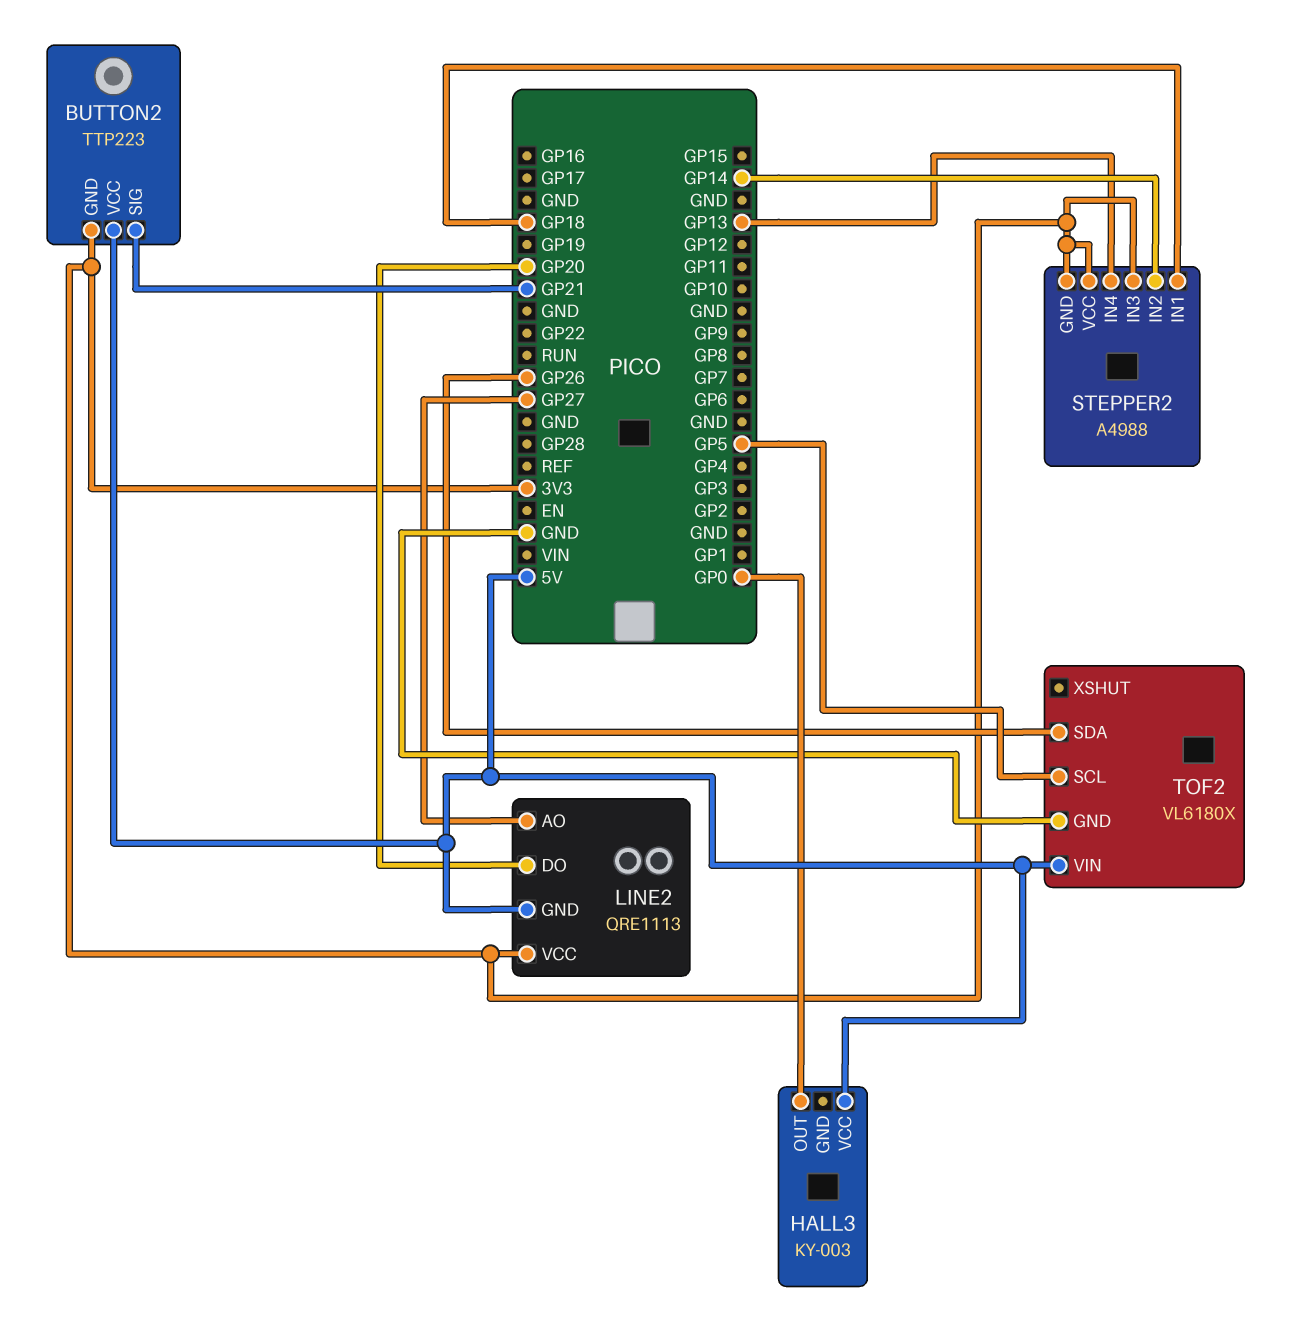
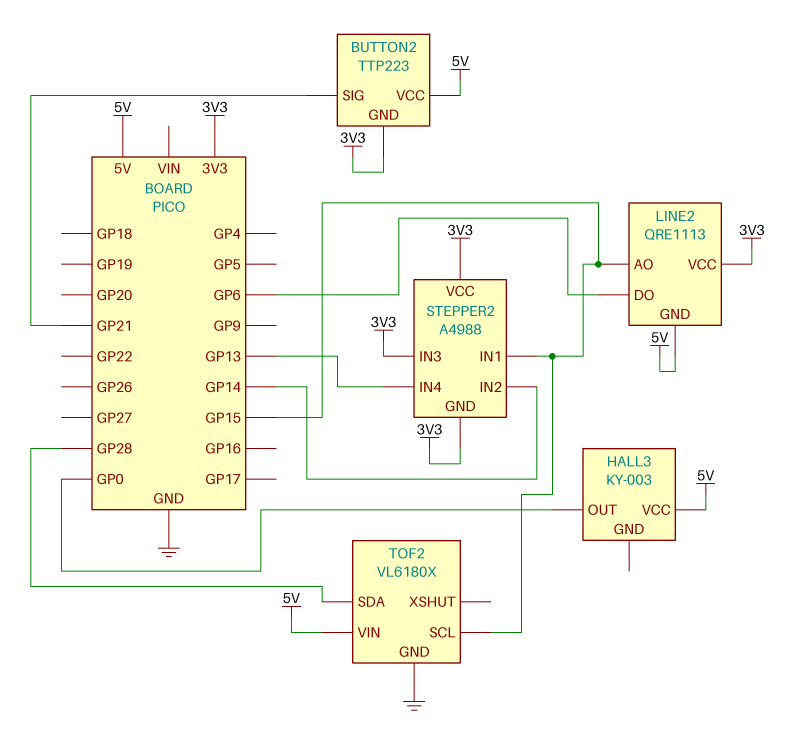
LINE2 pin AO: GP27 -> GP15
LINE2 pin DO: GP20 -> GP6
STEPPER2 pin IN1: GP18 -> GP15
TOF2 pin SCL: GP5 -> GP15
TOF2 pin SDA: GP26 -> GP28

